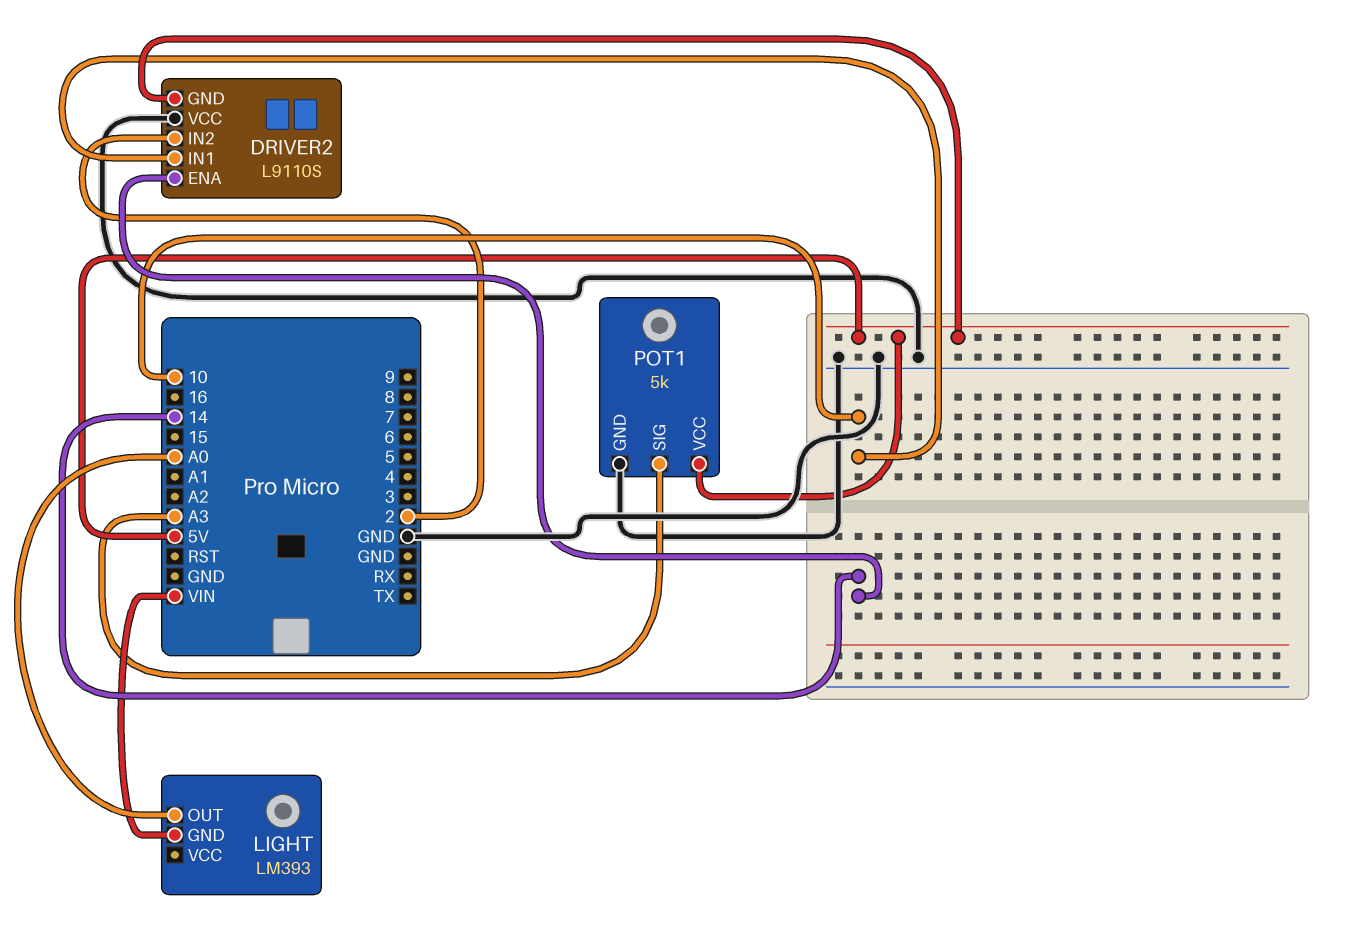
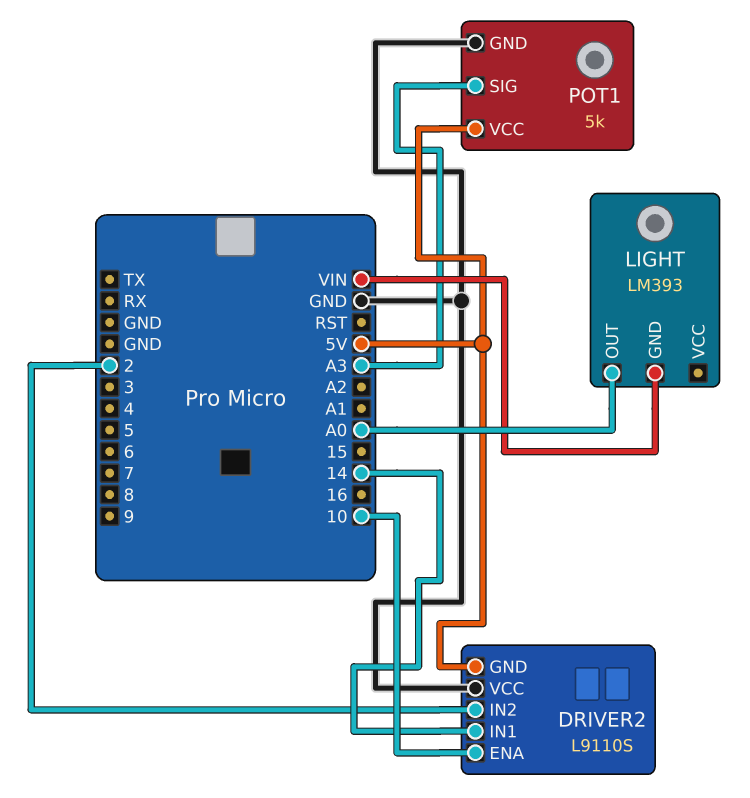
DRIVER2 pin ENA: 14 -> 10
DRIVER2 pin IN1: 10 -> 14

